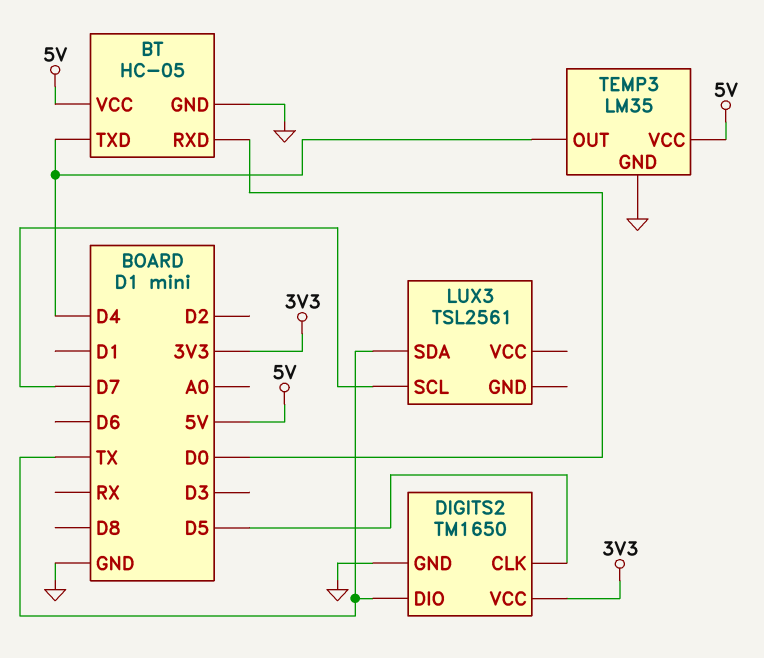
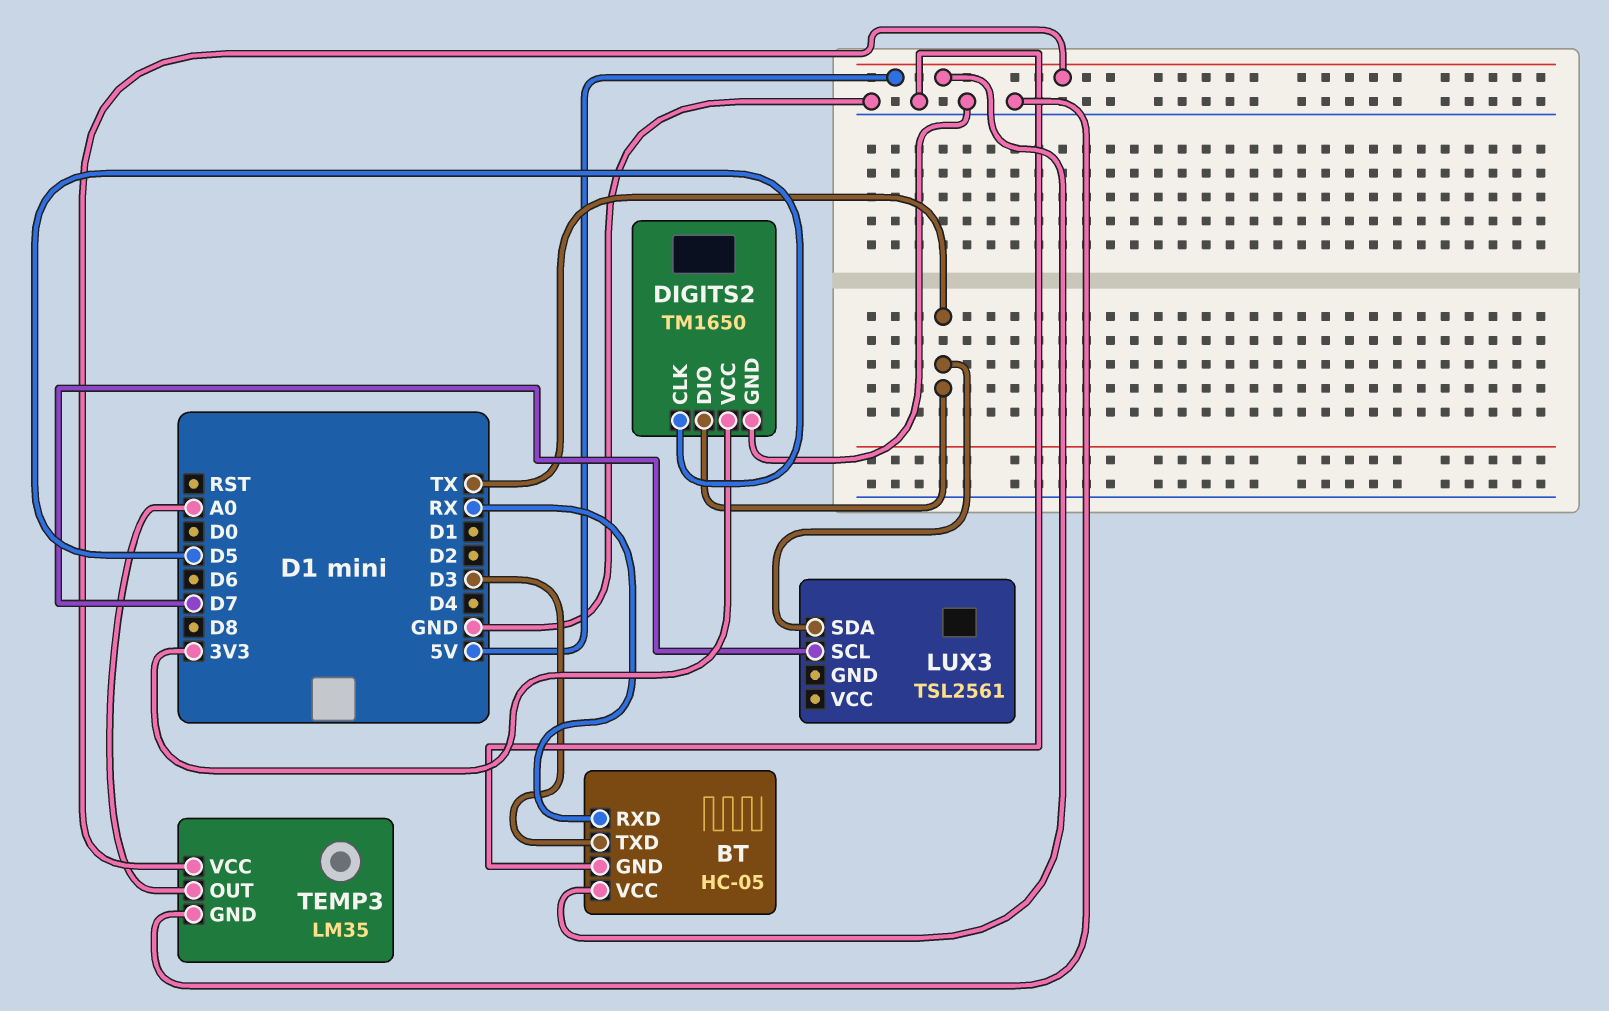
BT pin RXD: D0 -> RX
BT pin TXD: D4 -> D3
TEMP3 pin OUT: D4 -> A0

